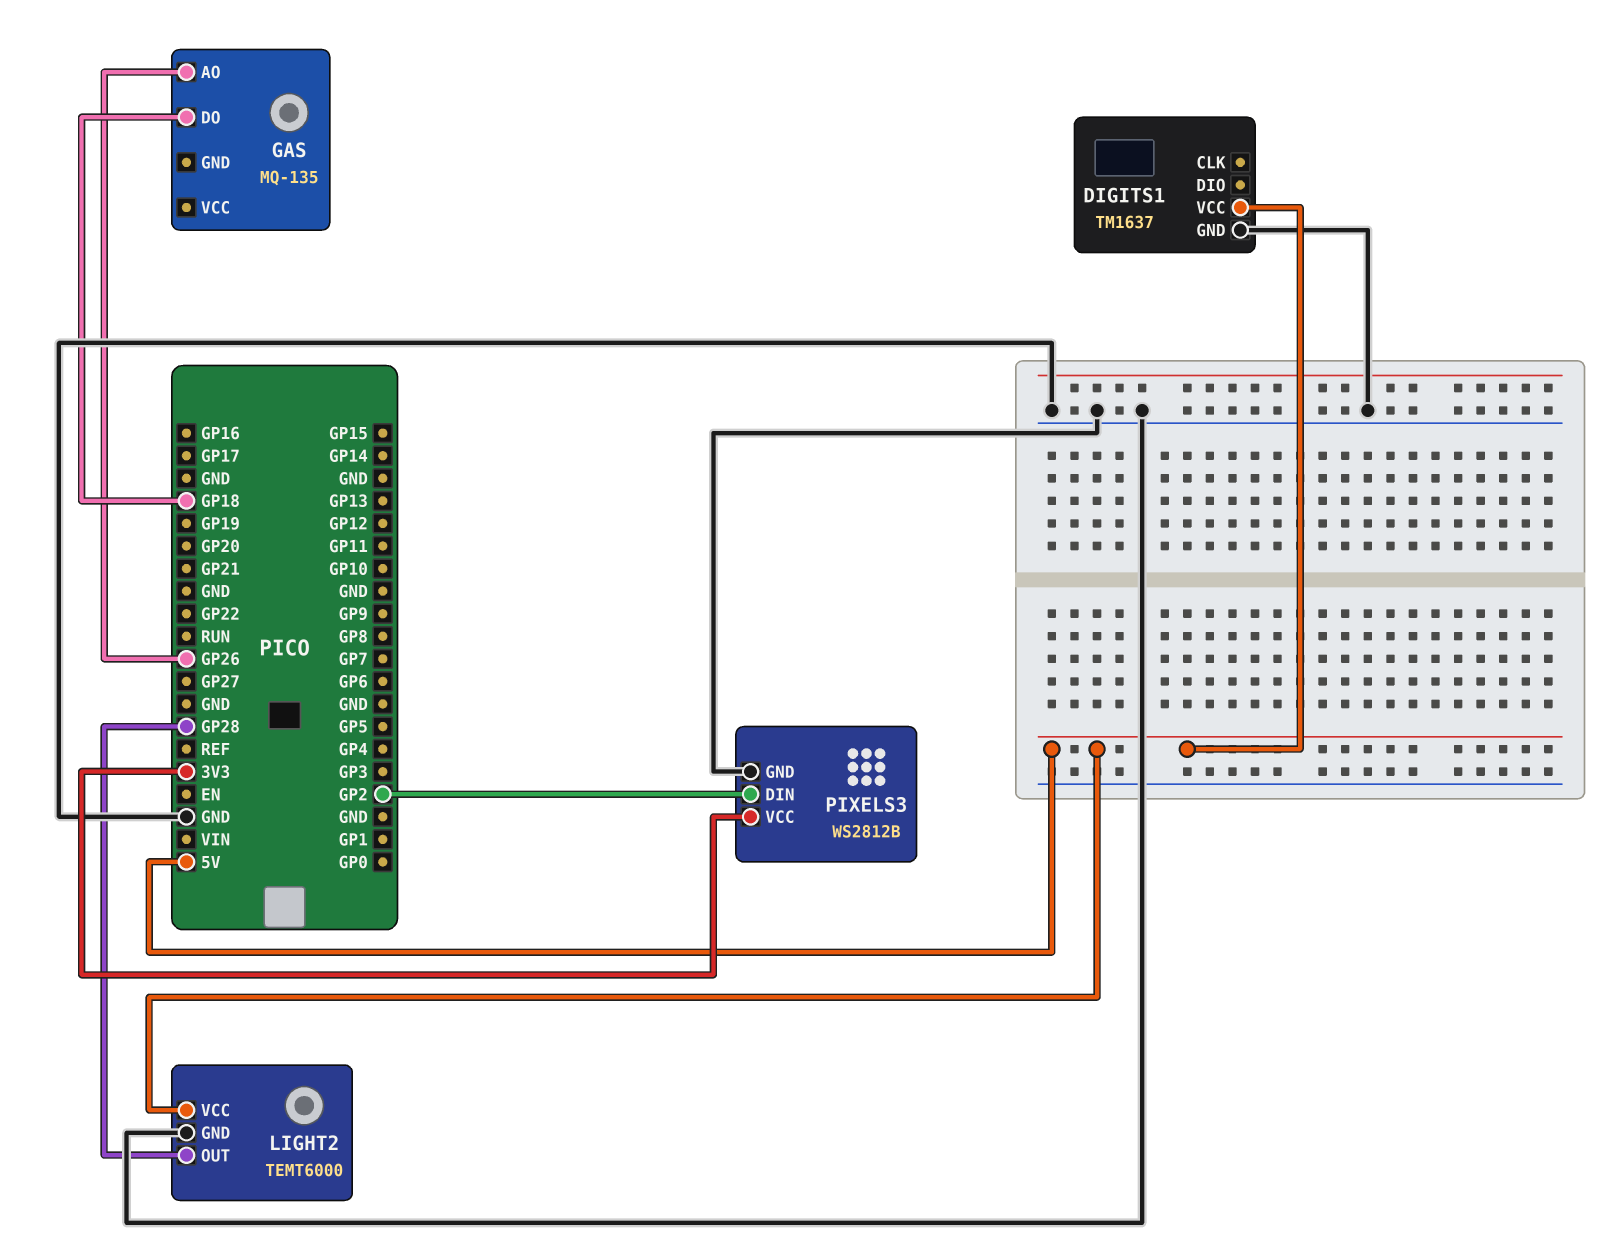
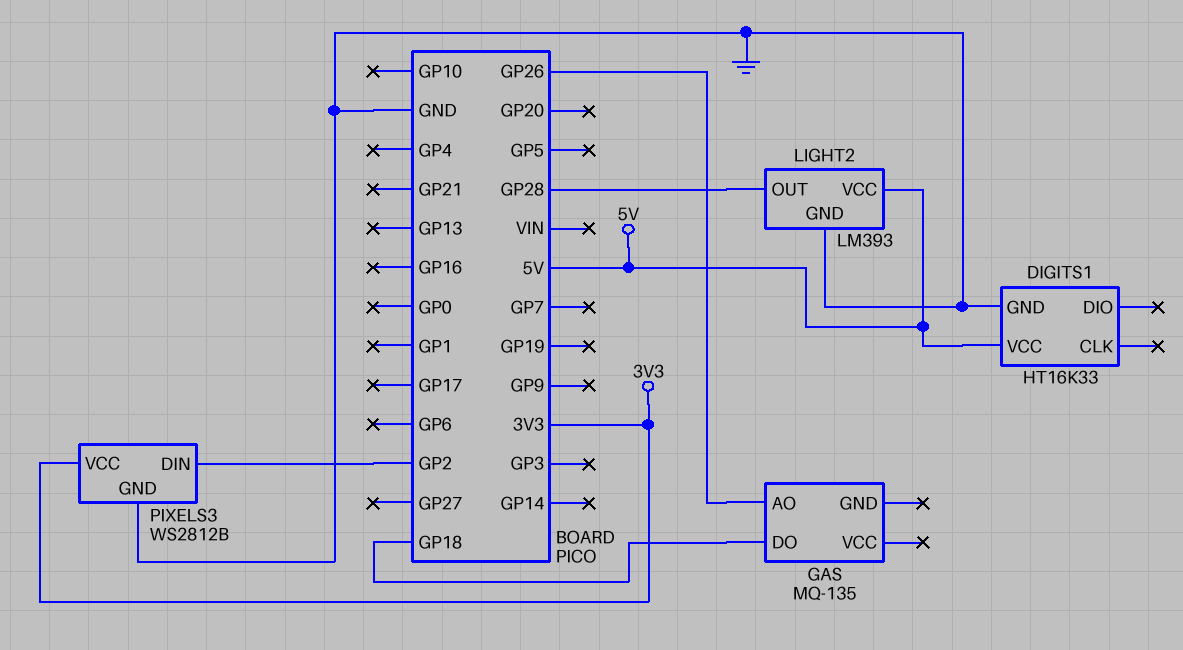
DIGITS1: TM1637 -> HT16K33
LIGHT2: TEMT6000 -> LM393

